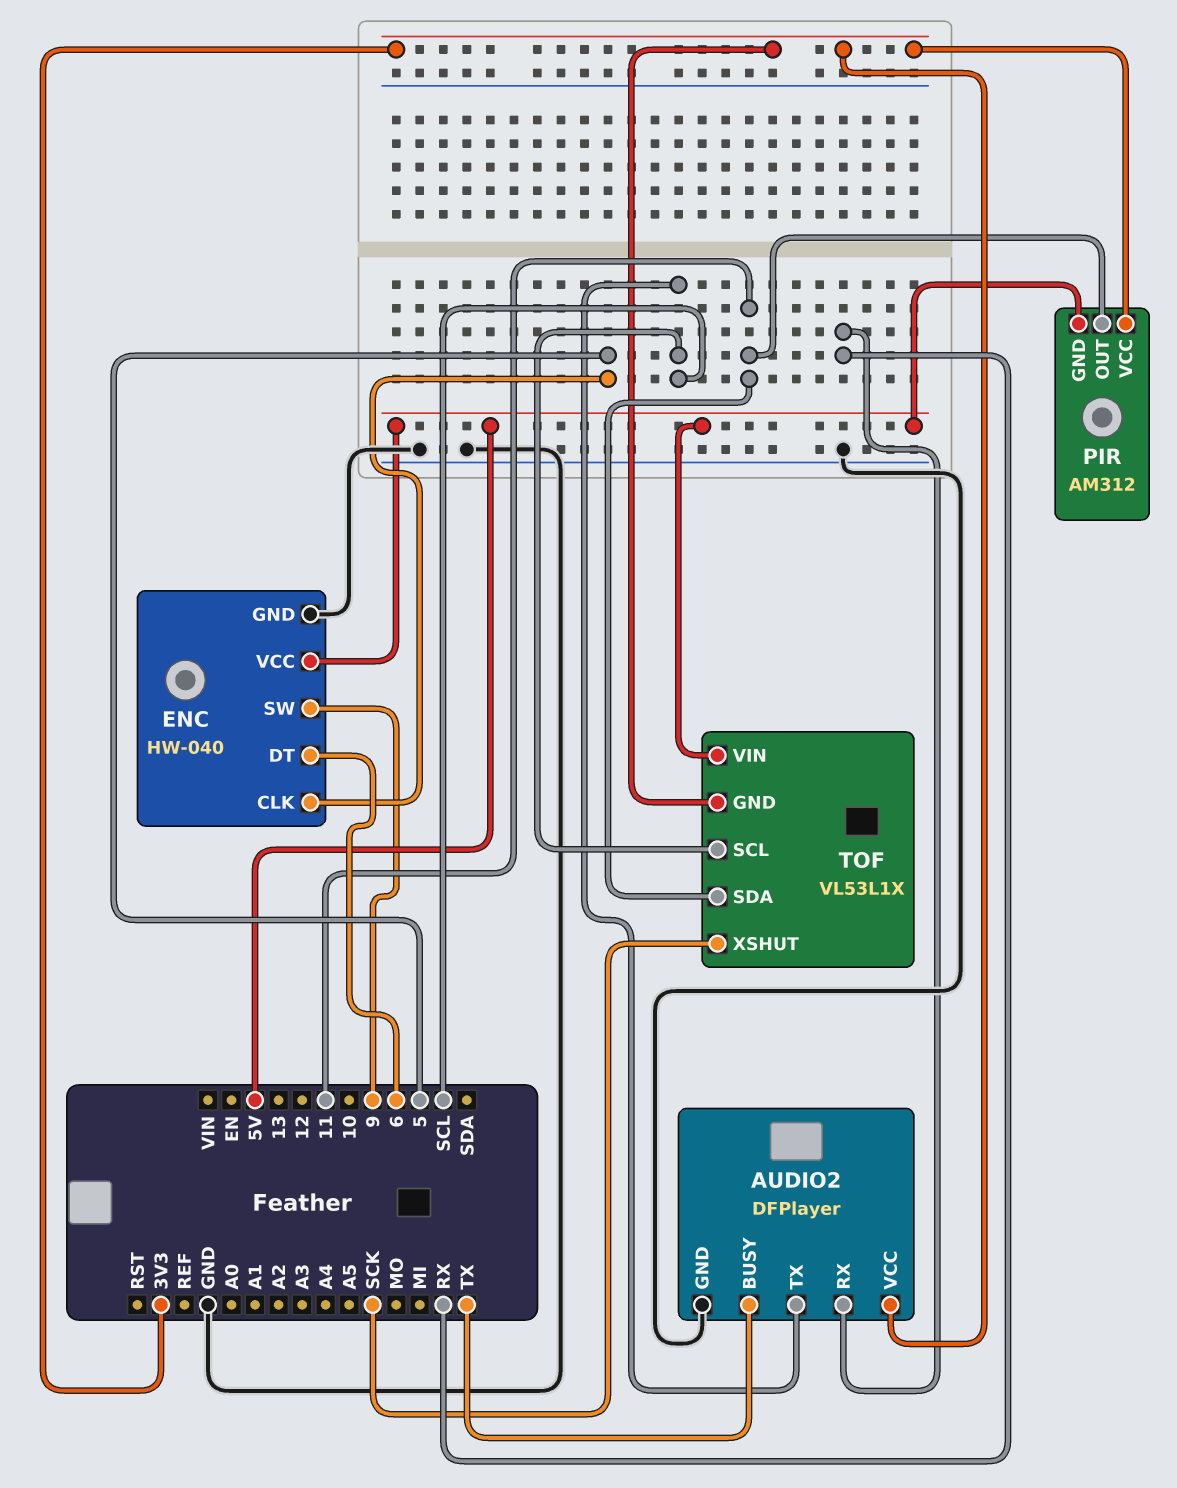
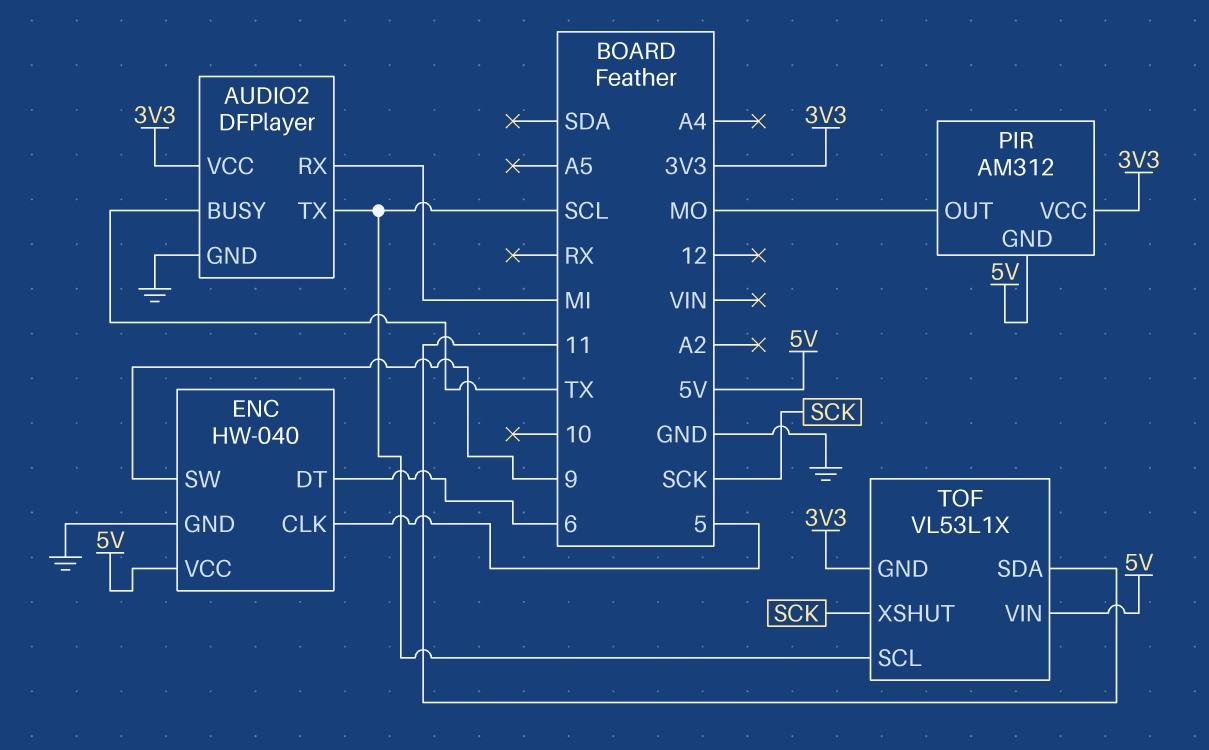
AUDIO2 pin RX: RX -> MI
PIR pin OUT: 11 -> MO

